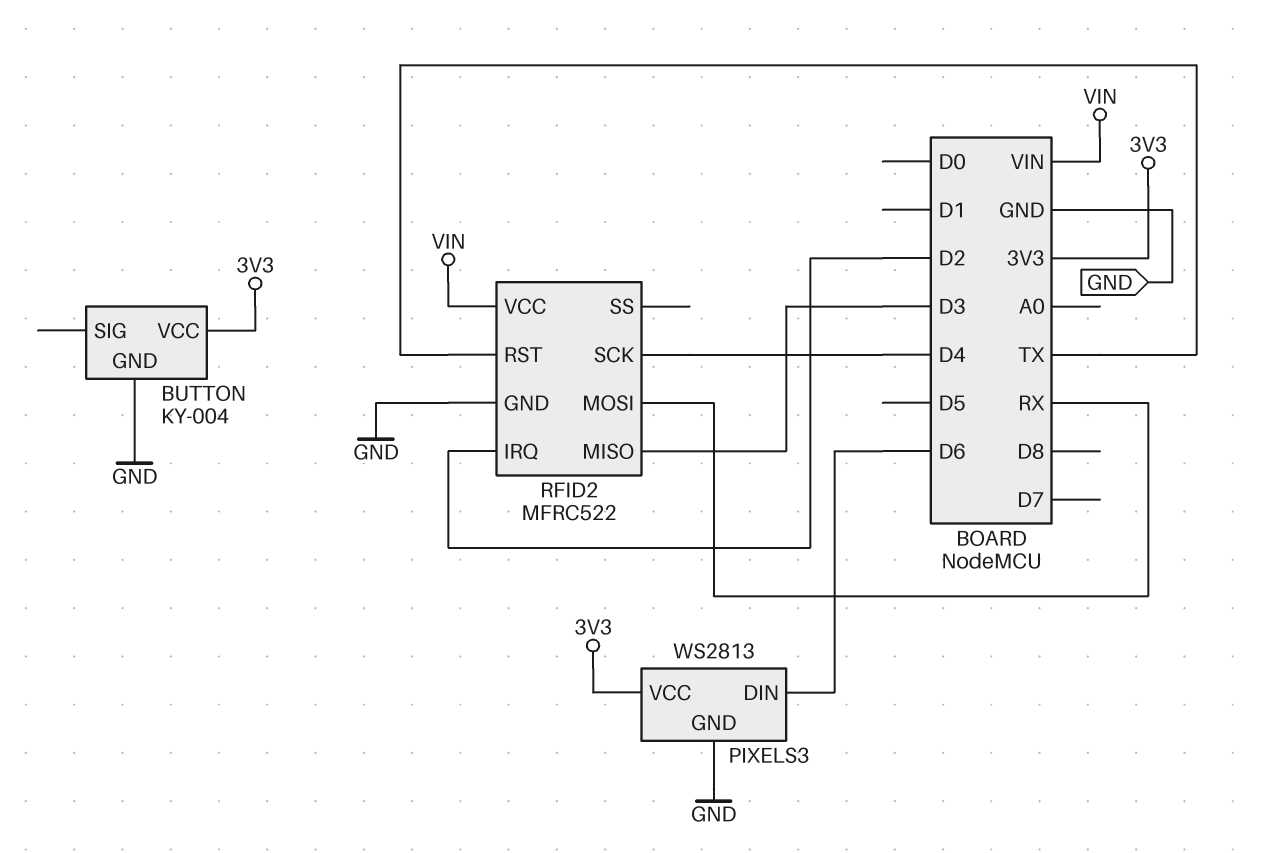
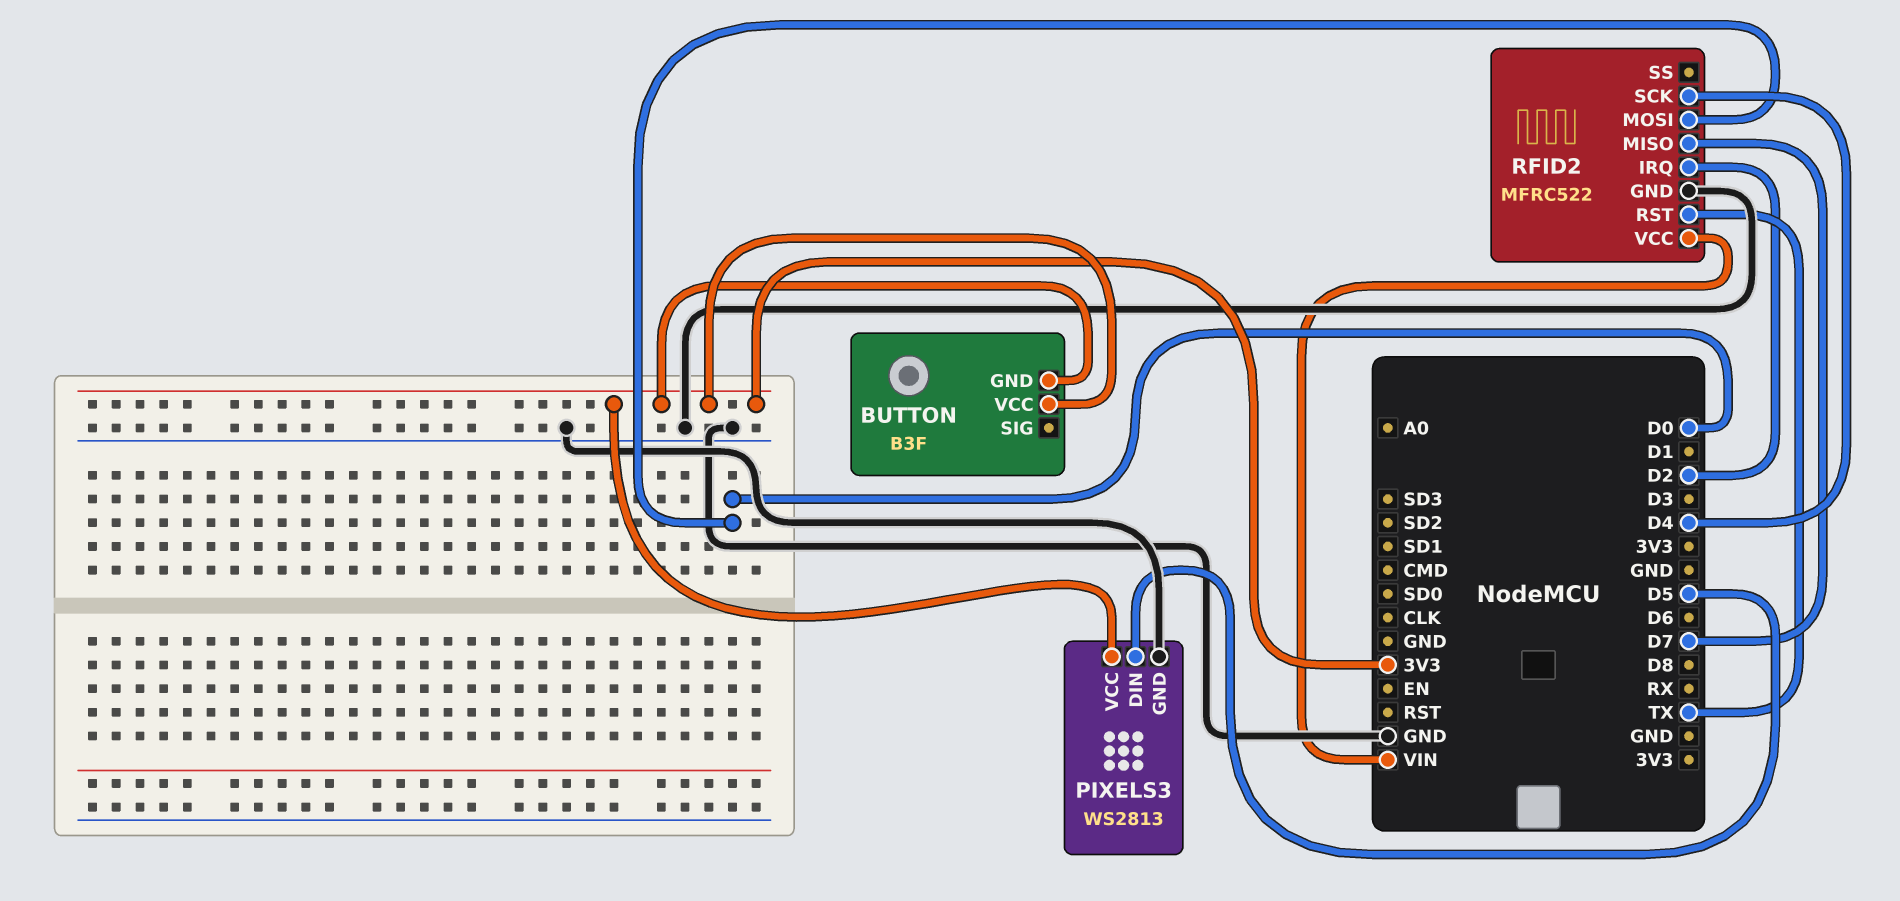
BUTTON: KY-004 -> B3F
BUTTON pin GND: GND -> 3V3
PIXELS3 pin DIN: D6 -> D5
RFID2 pin MISO: D3 -> D7
RFID2 pin MOSI: RX -> D0

